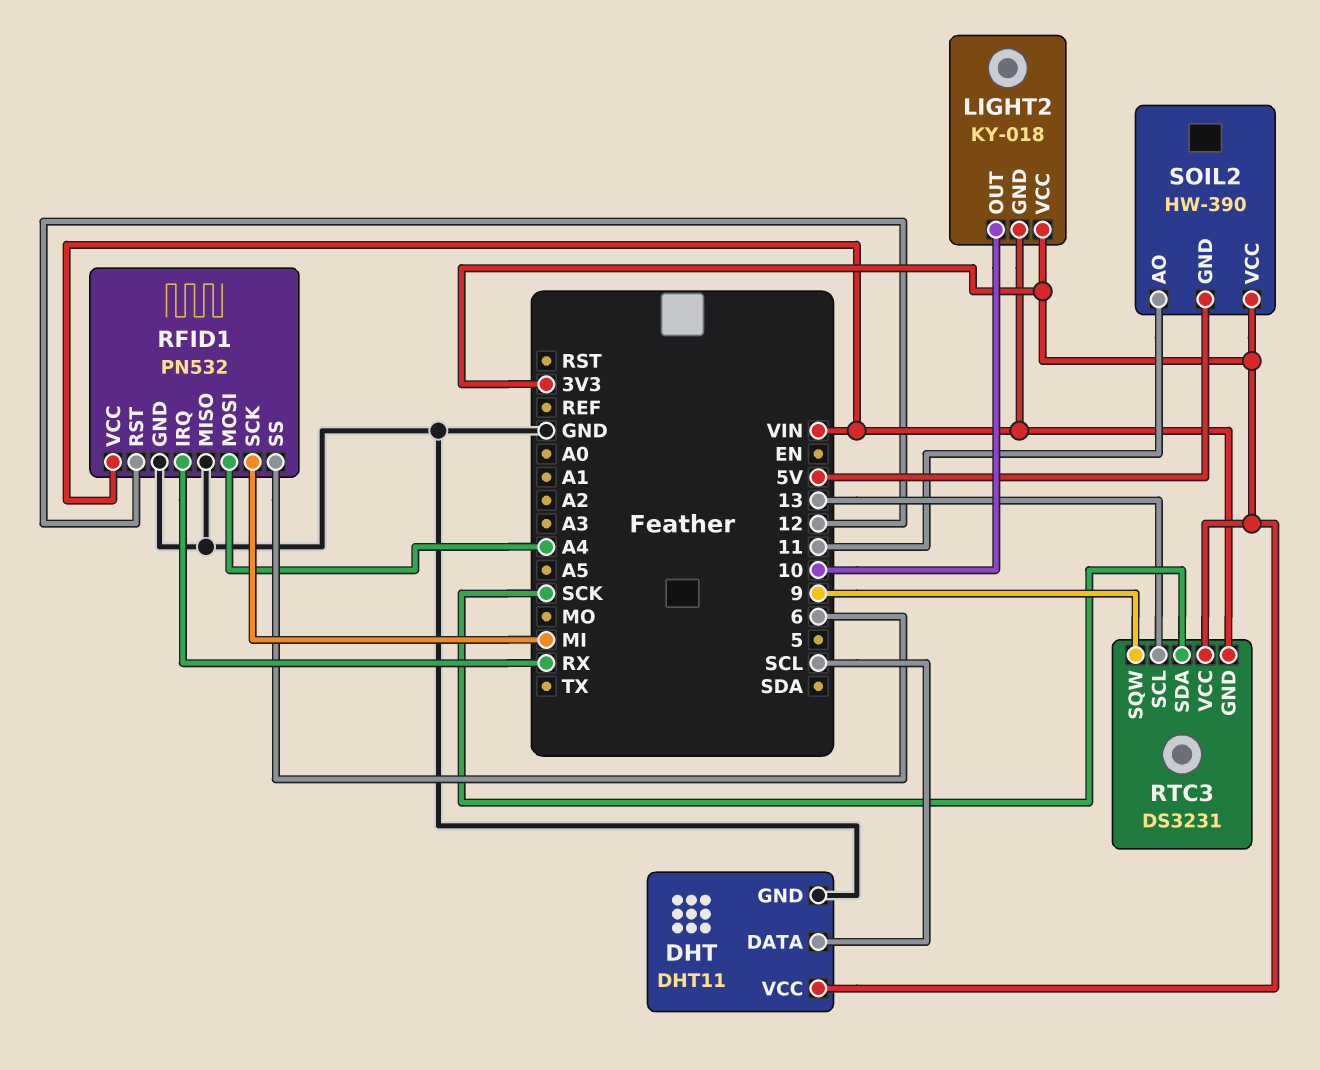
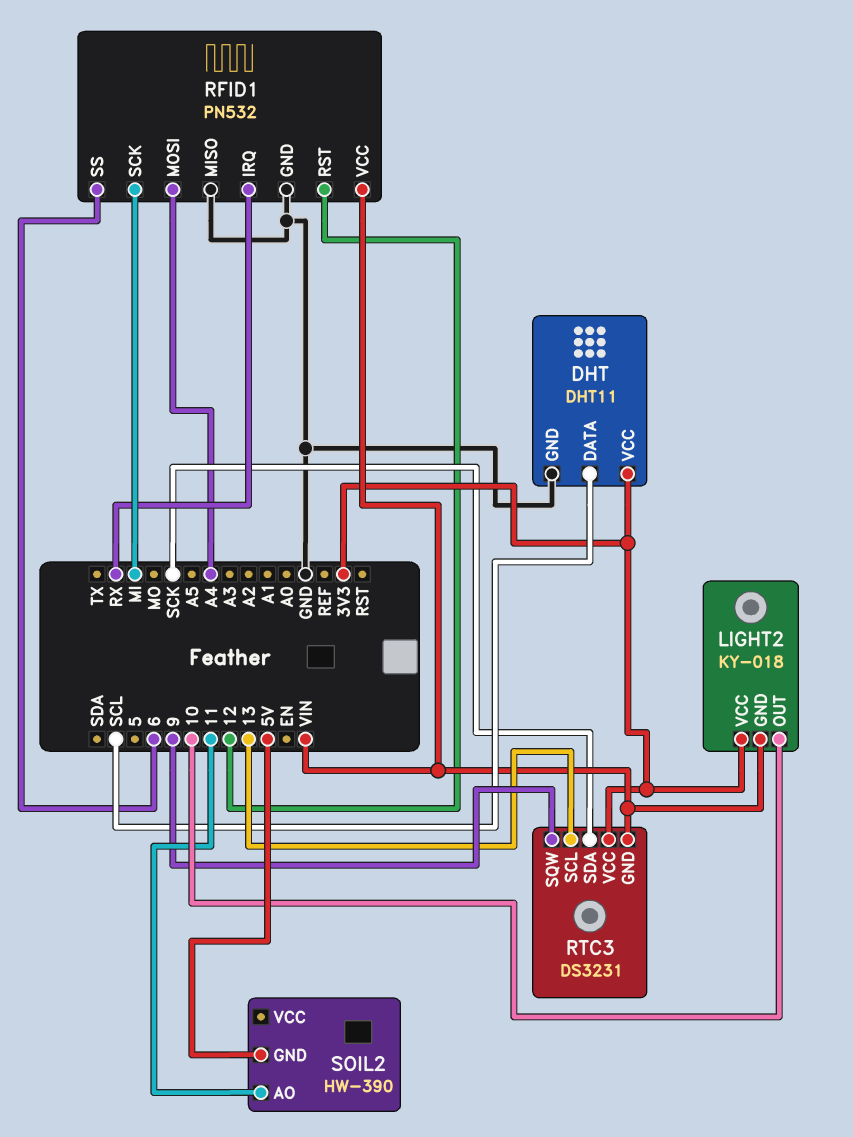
SOIL2 pin VCC: 3V3 -> none

